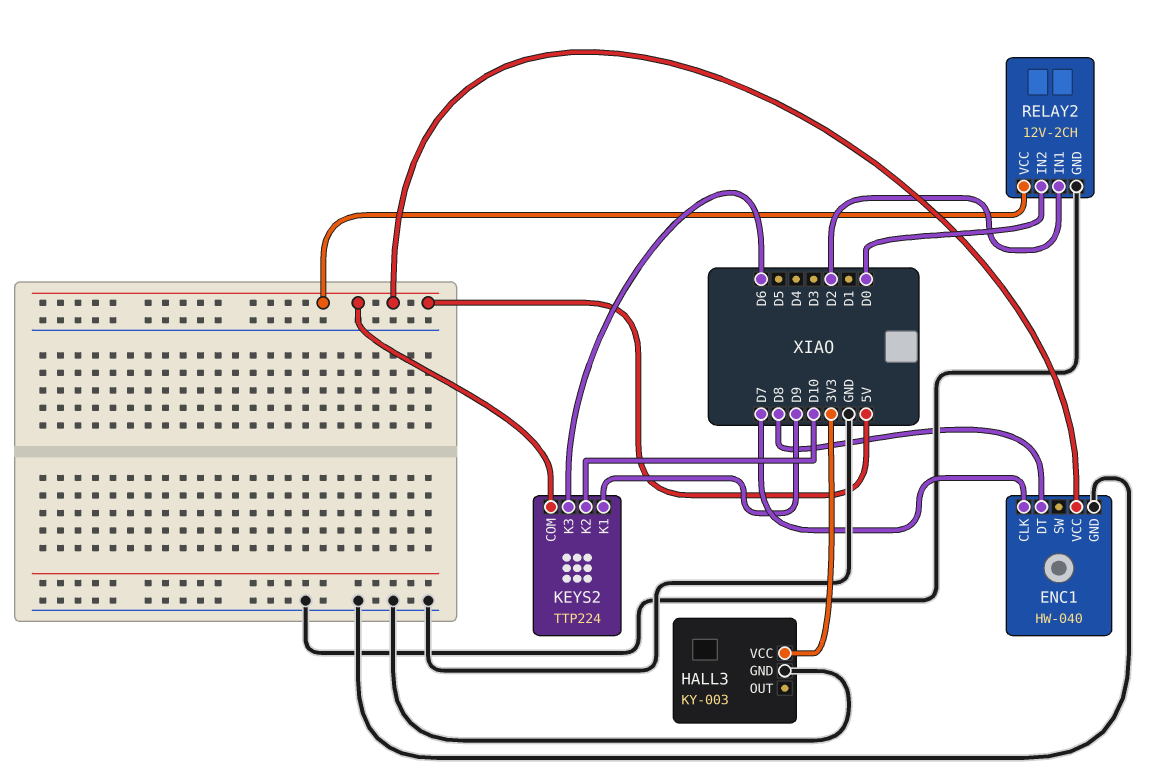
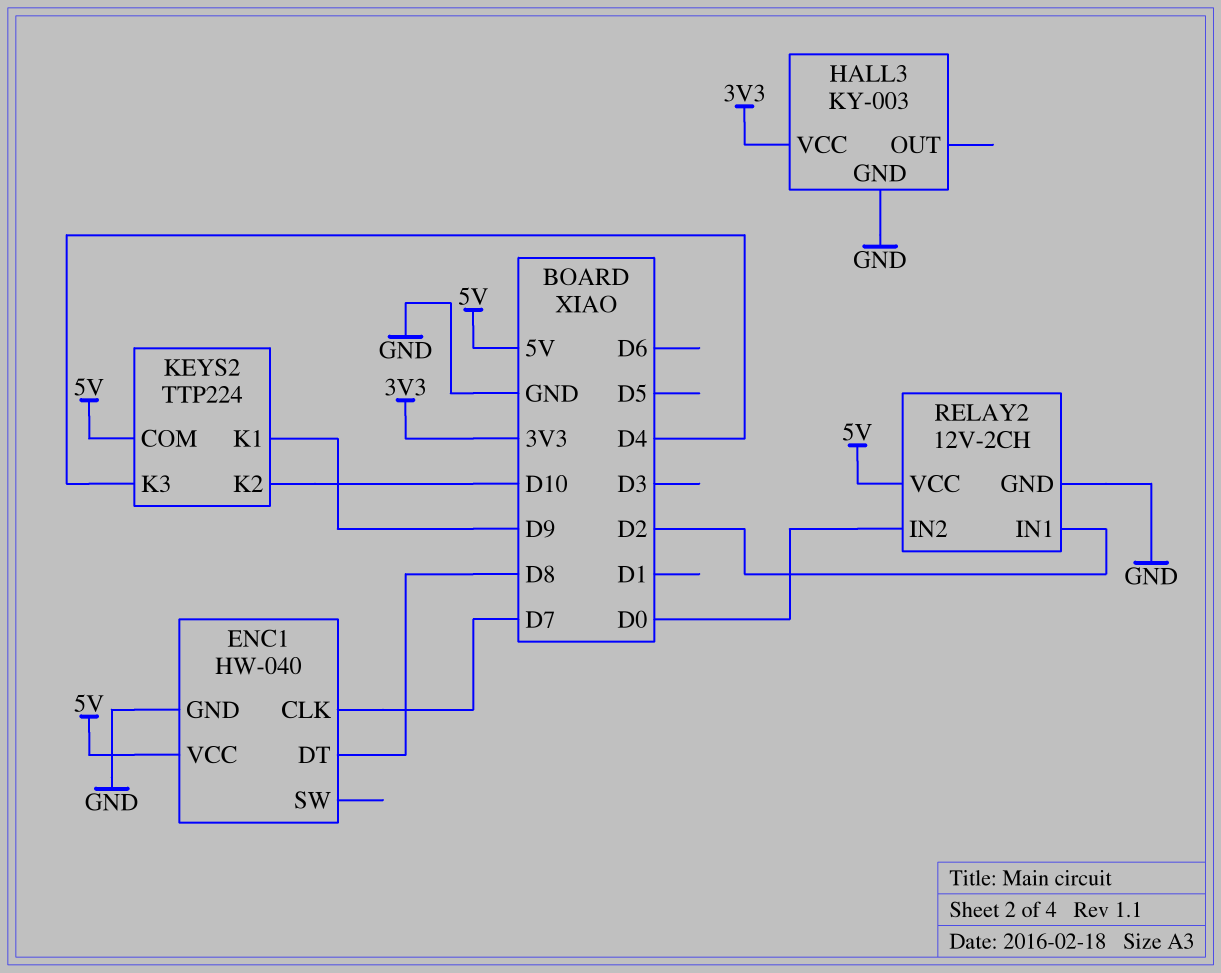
KEYS2 pin K3: D6 -> D4

